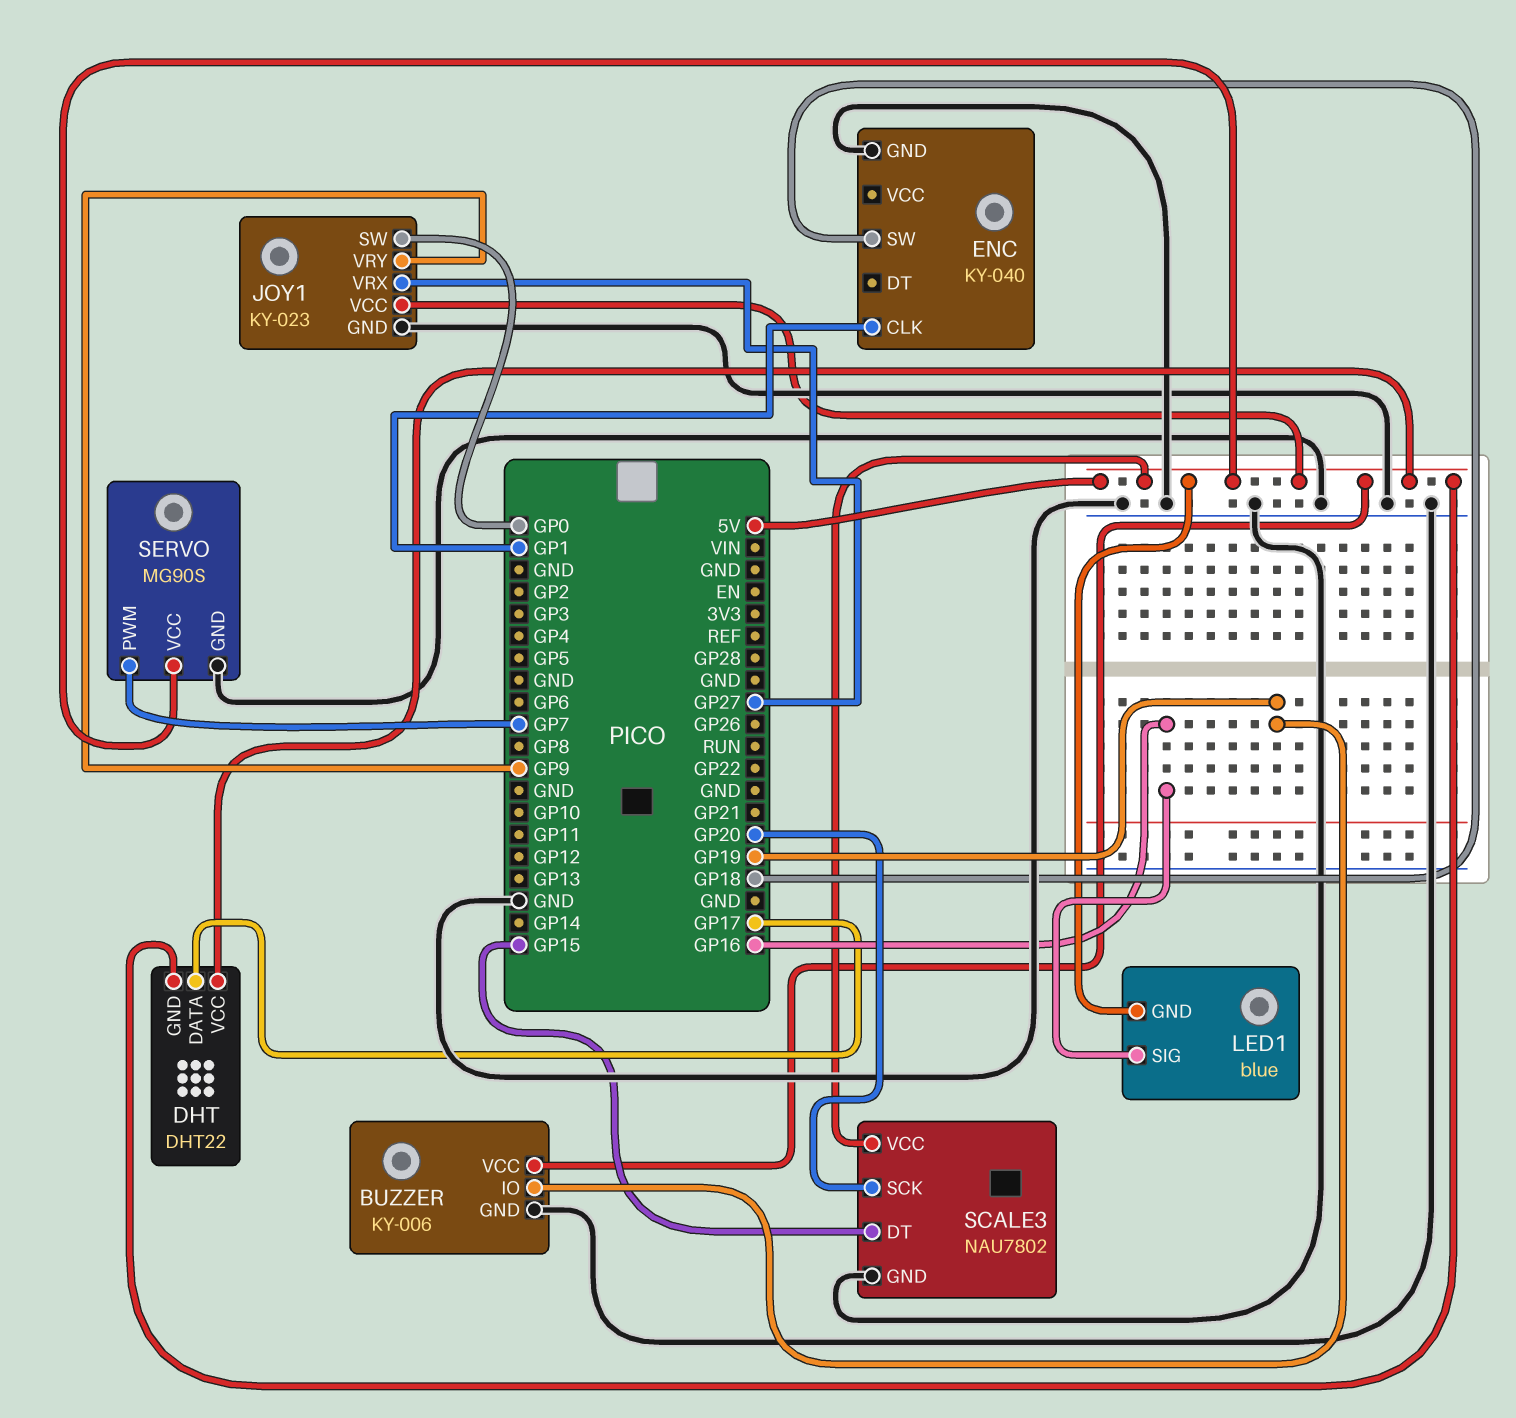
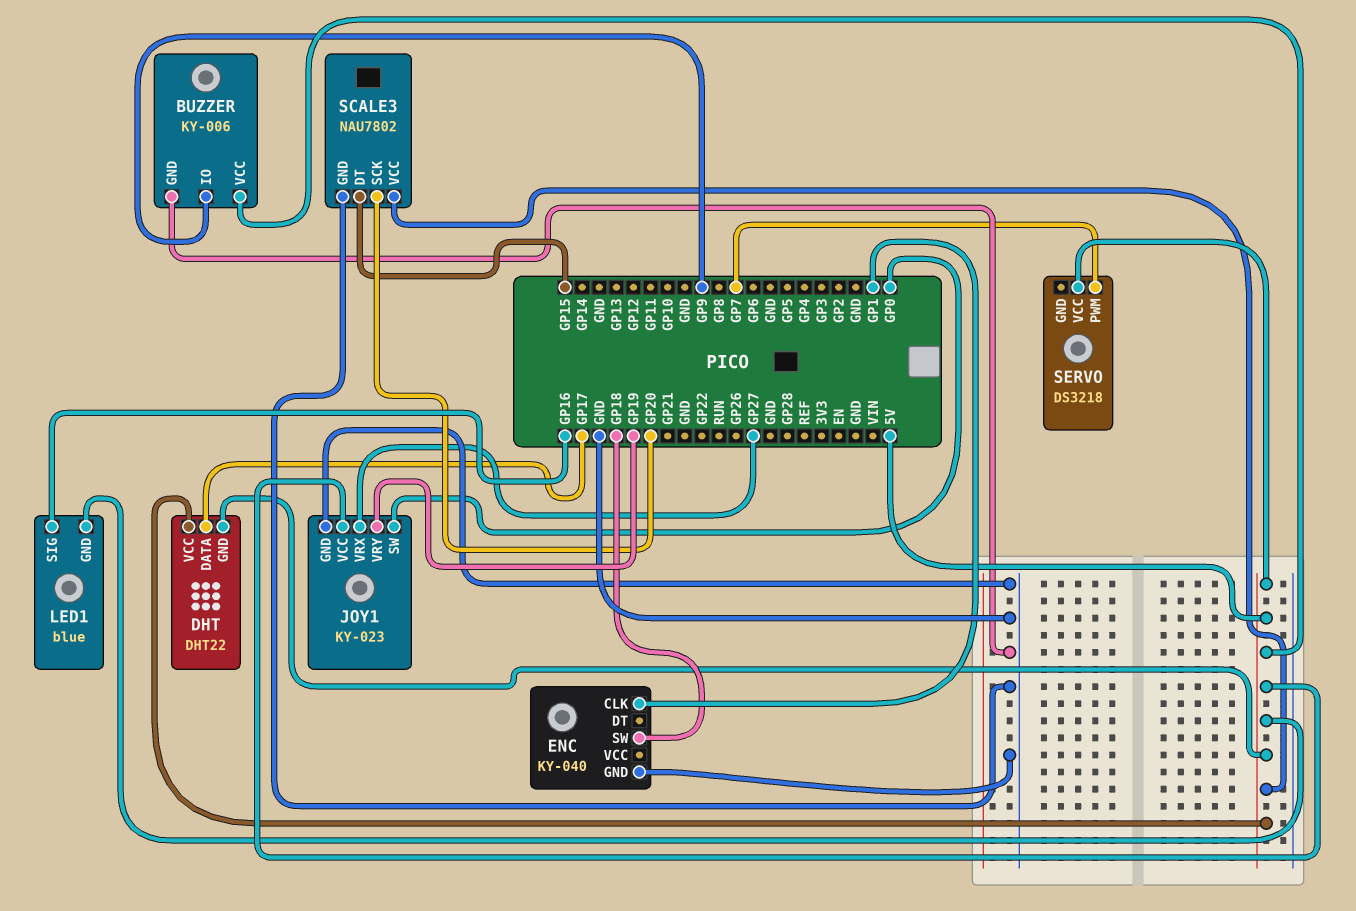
BUZZER pin IO: GP19 -> GP9
JOY1 pin VRY: GP9 -> GP19
SERVO: MG90S -> DS3218
SERVO pin GND: GND -> none

